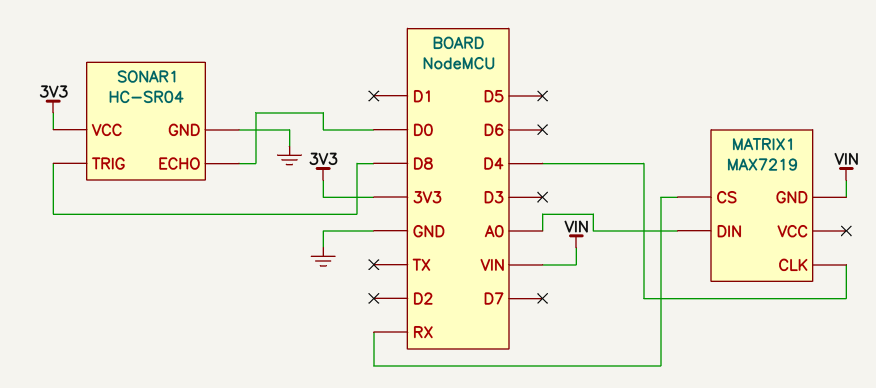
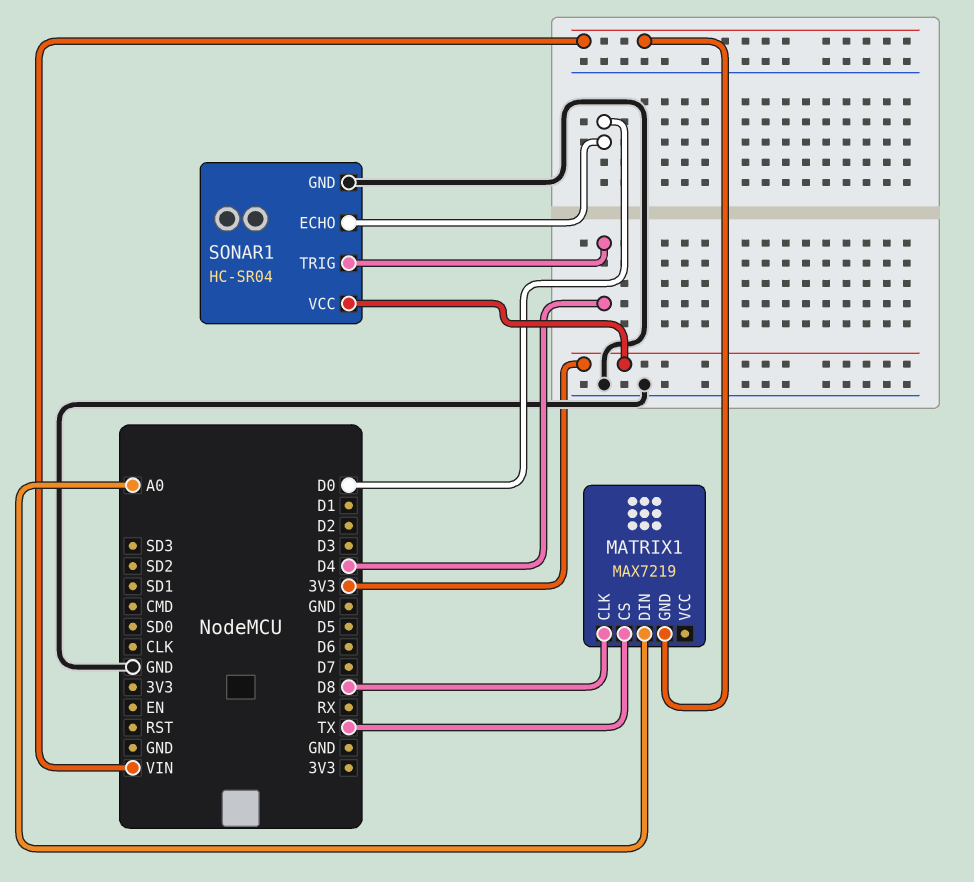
MATRIX1 pin CLK: D4 -> D8
MATRIX1 pin CS: RX -> TX
SONAR1 pin TRIG: D8 -> D4

